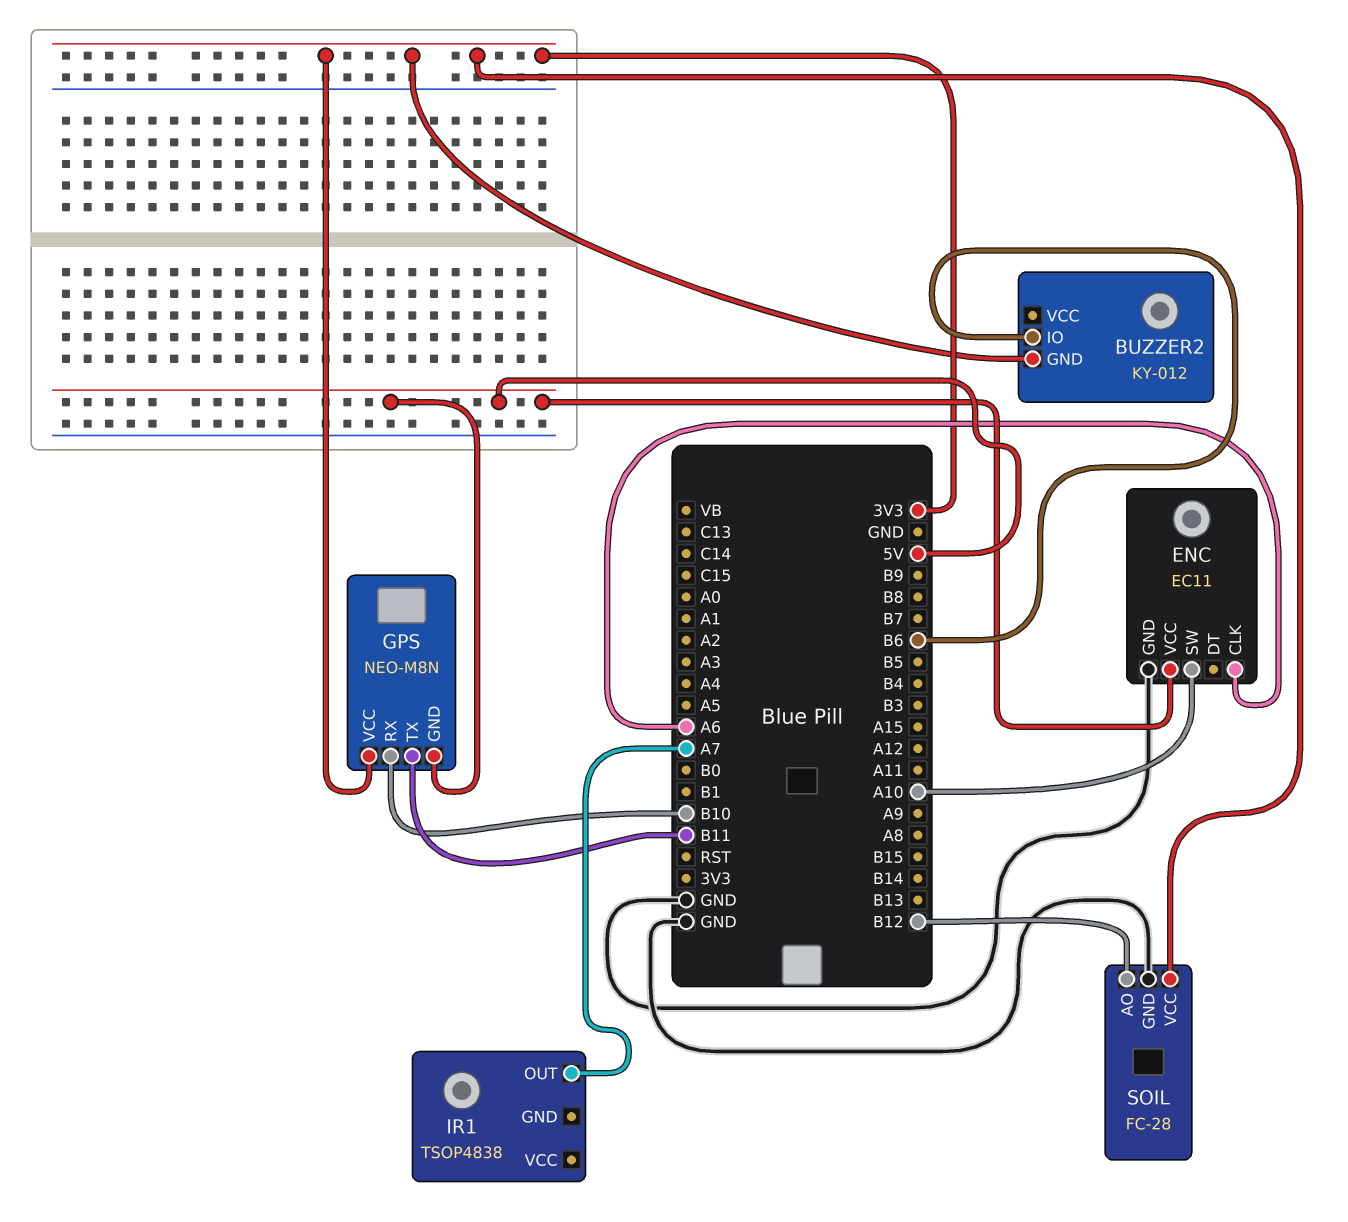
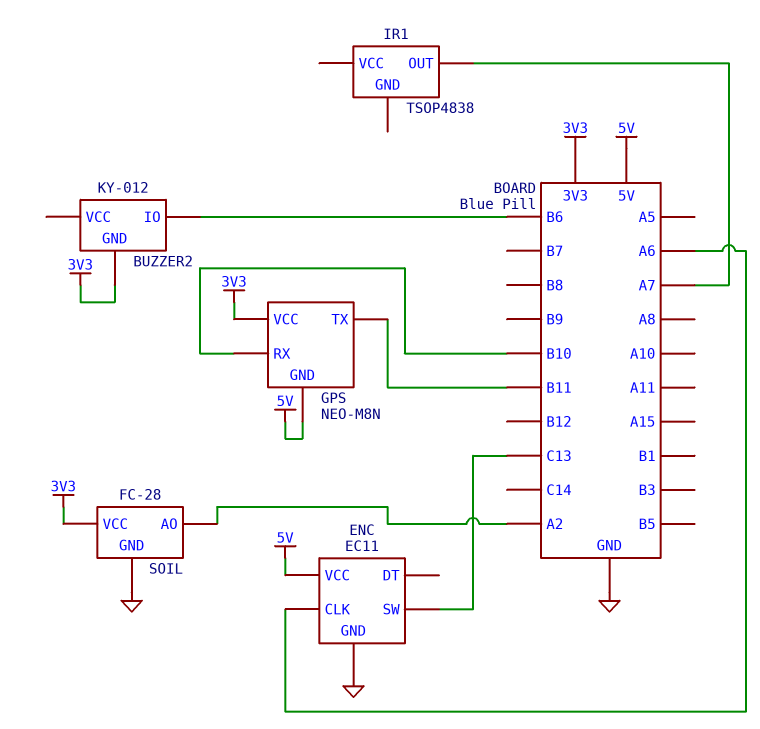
ENC pin SW: A10 -> C13
SOIL pin AO: B12 -> A2

